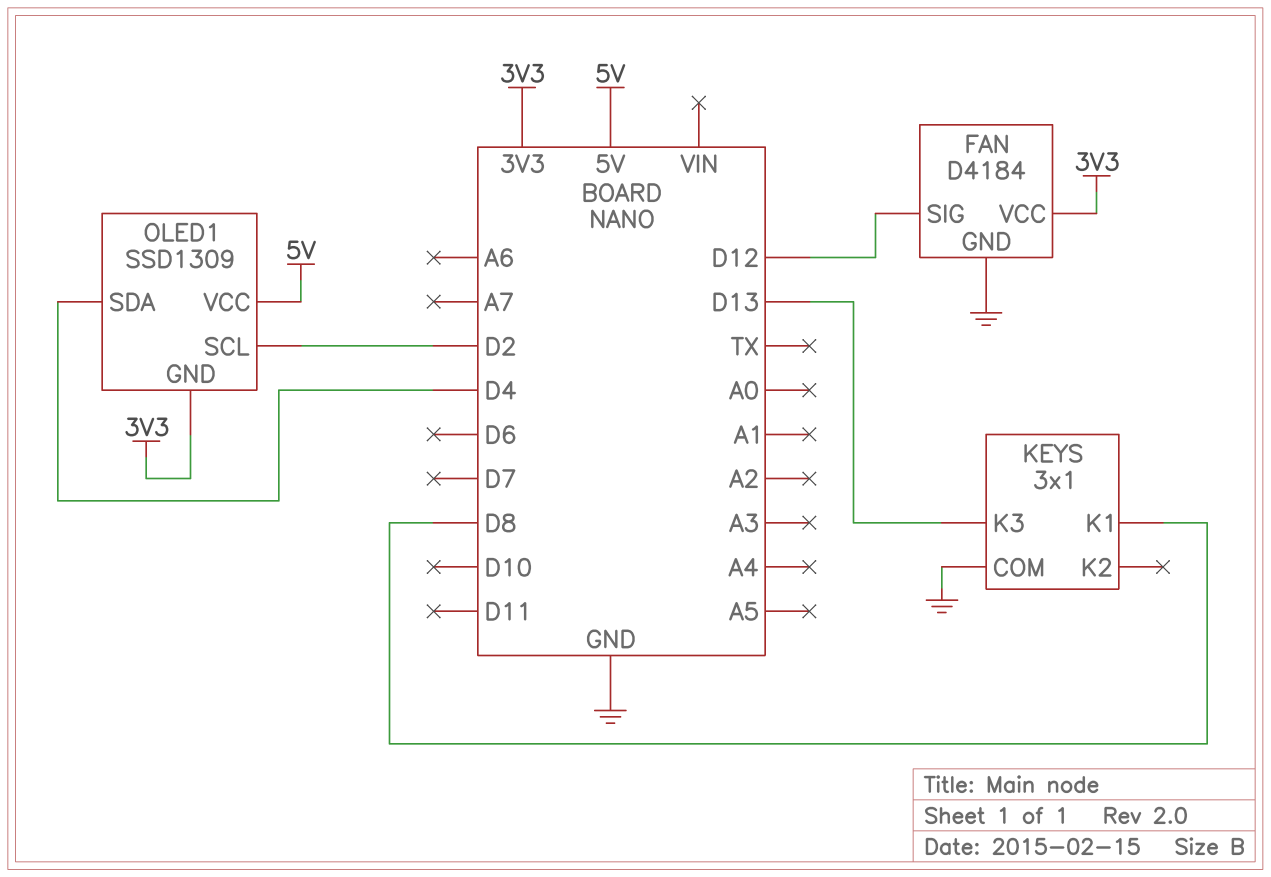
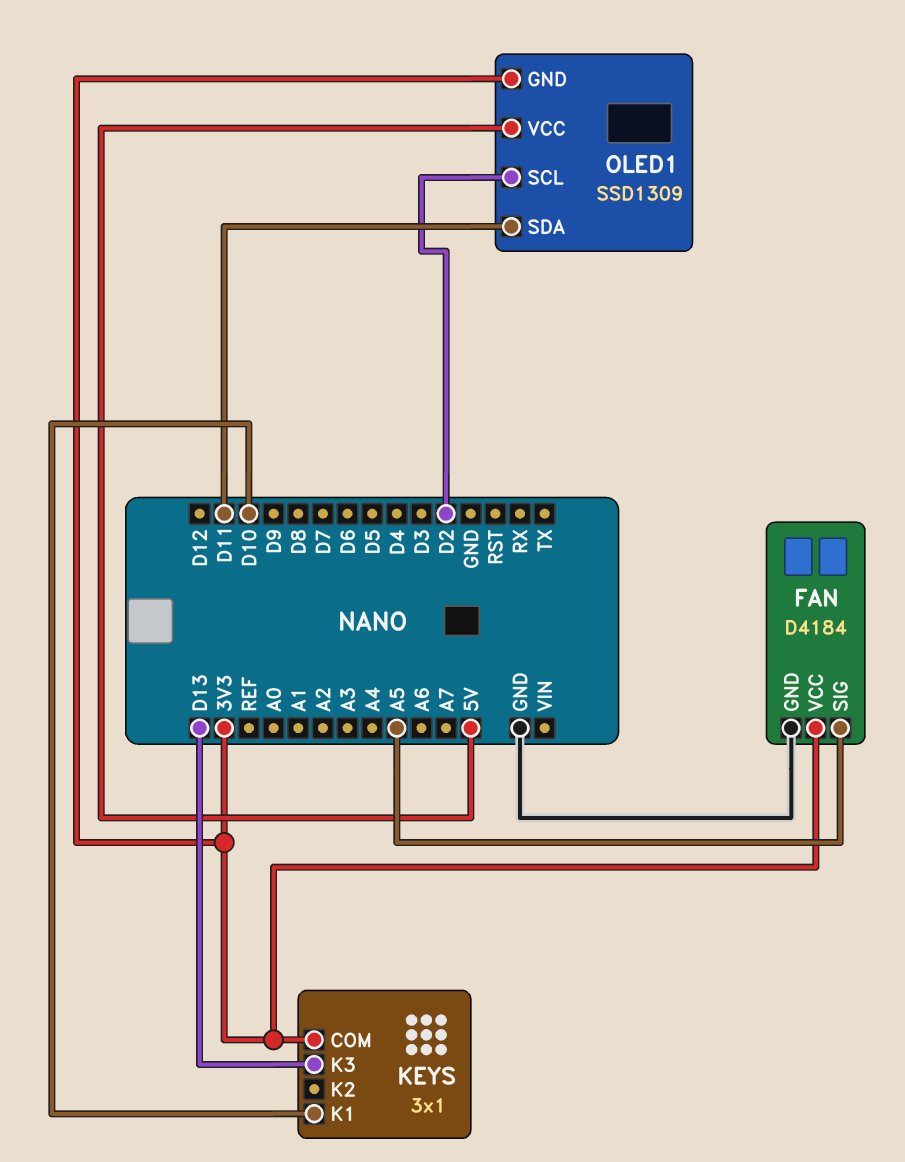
FAN pin SIG: D12 -> A5
KEYS pin COM: GND -> 3V3
KEYS pin K1: D8 -> D10
OLED1 pin SDA: D4 -> D11

